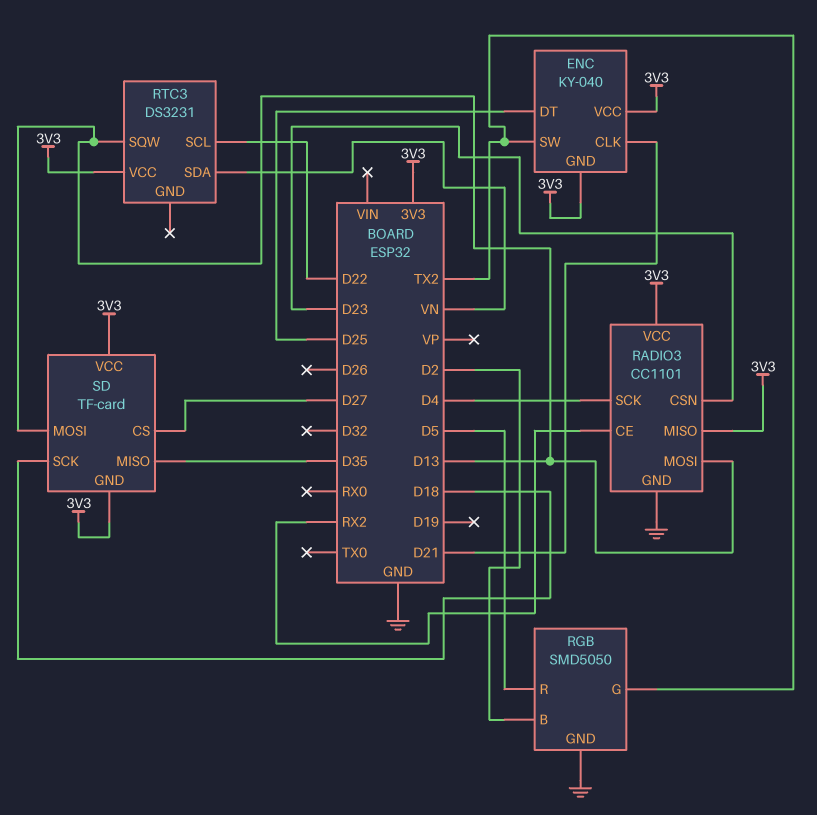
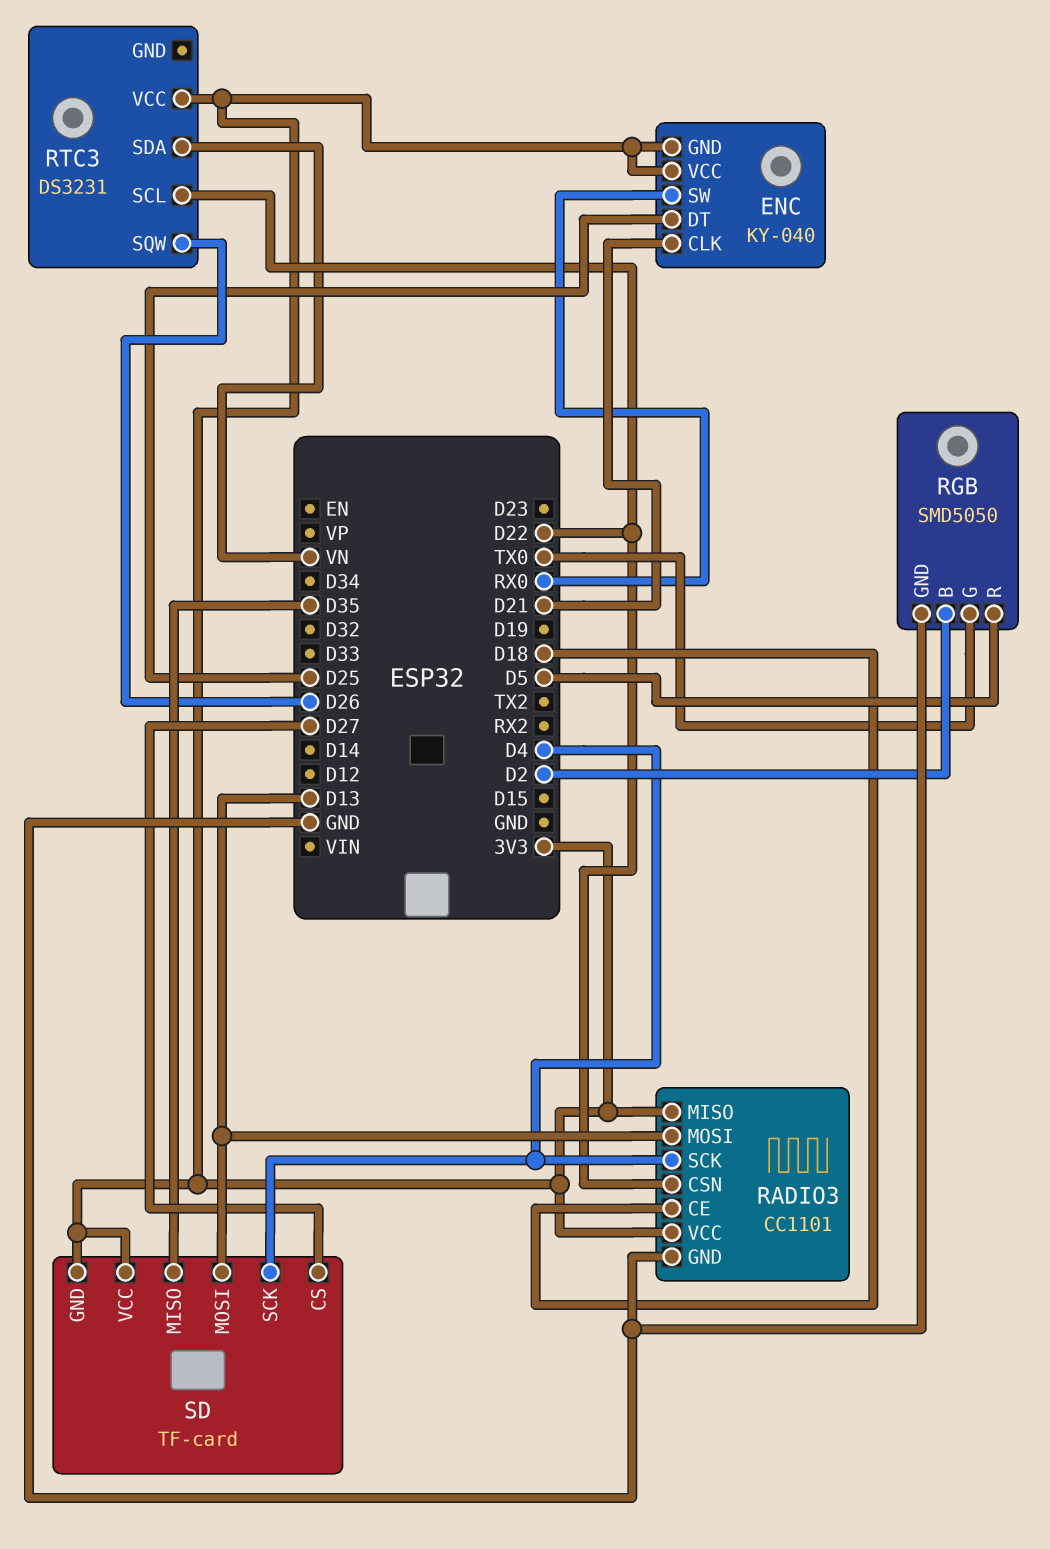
ENC pin SW: TX2 -> RX0
RADIO3 pin CE: RX2 -> D18
RADIO3 pin CSN: D23 -> D22
RGB pin G: TX2 -> TX0
RTC3 pin SQW: D13 -> D26
SD pin SCK: D18 -> D4

